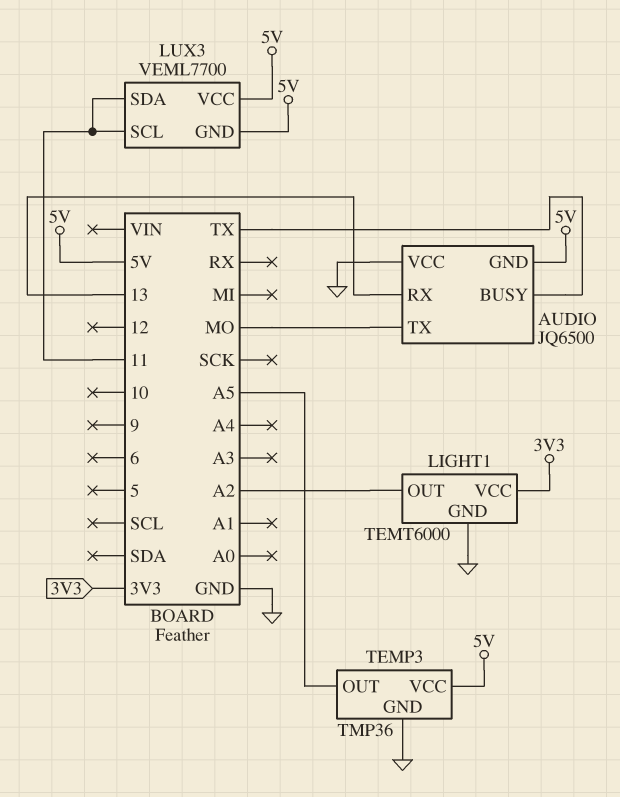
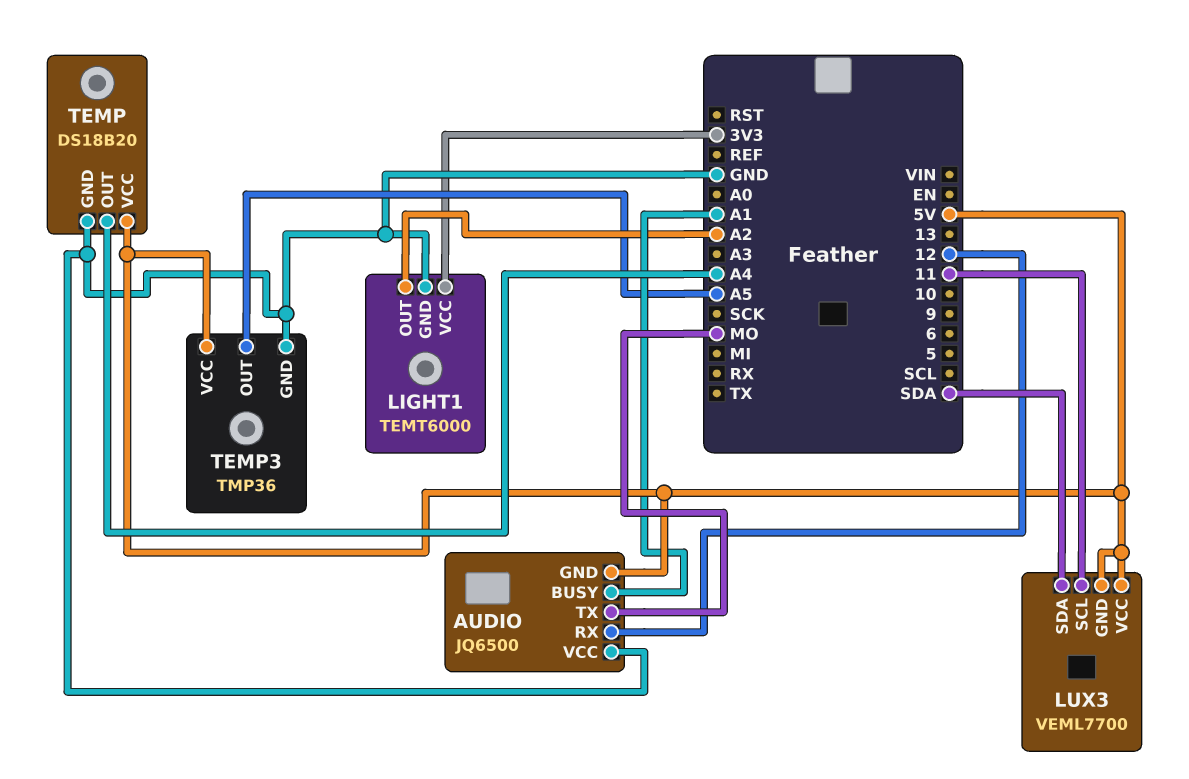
AUDIO pin BUSY: TX -> A1
AUDIO pin RX: 13 -> 12
LUX3 pin SDA: 11 -> SDA
TEMP: none -> DS18B20
TEMP pin GND: none -> GND
TEMP pin OUT: none -> A4
TEMP pin VCC: none -> 5V

